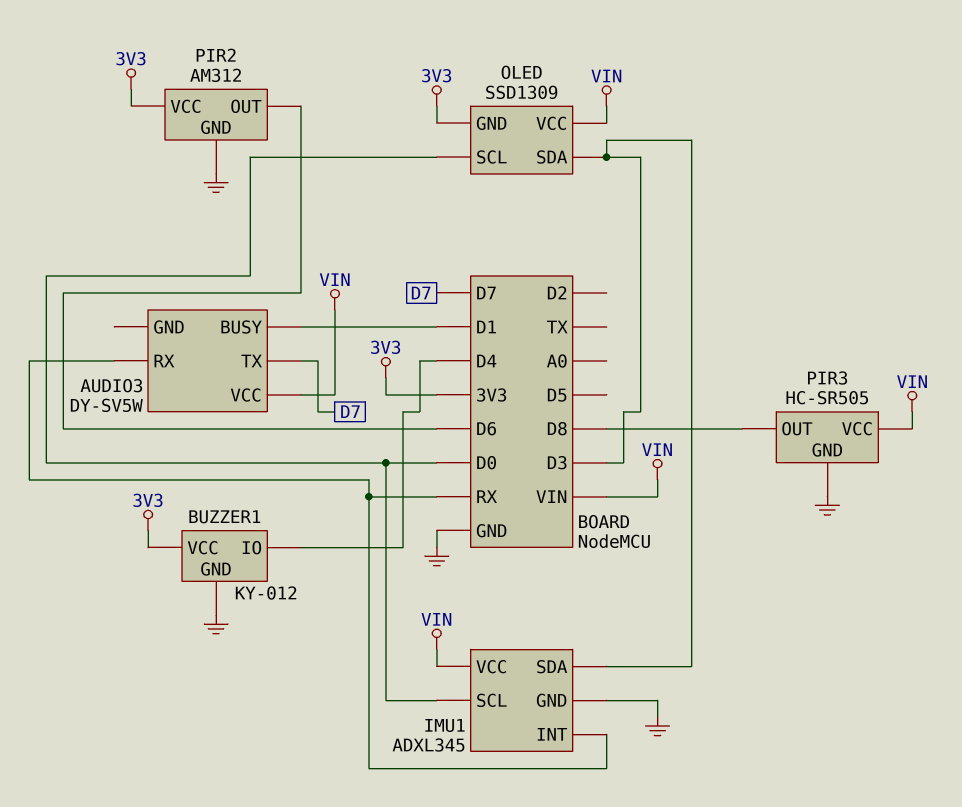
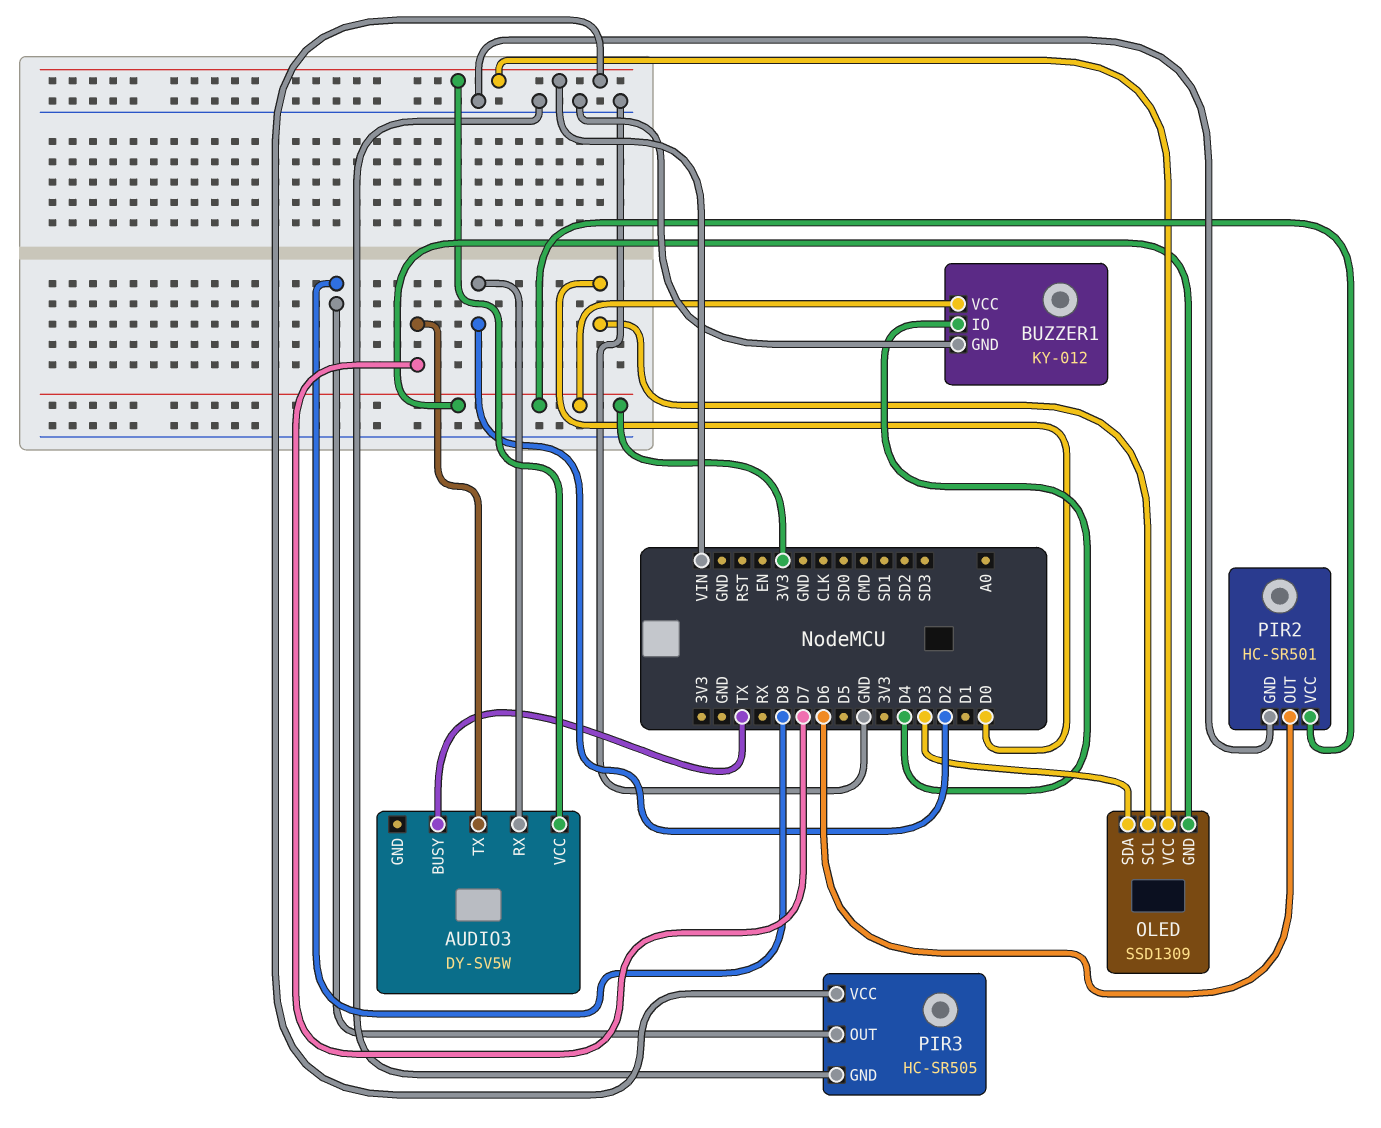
AUDIO3 pin BUSY: D1 -> TX
AUDIO3 pin RX: RX -> D2
IMU1: ADXL345 -> none
IMU1 pin GND: GND -> none
IMU1 pin INT: RX -> none
IMU1 pin SCL: D0 -> none
IMU1 pin SDA: D3 -> none
IMU1 pin VCC: VIN -> none
PIR2: AM312 -> HC-SR501

